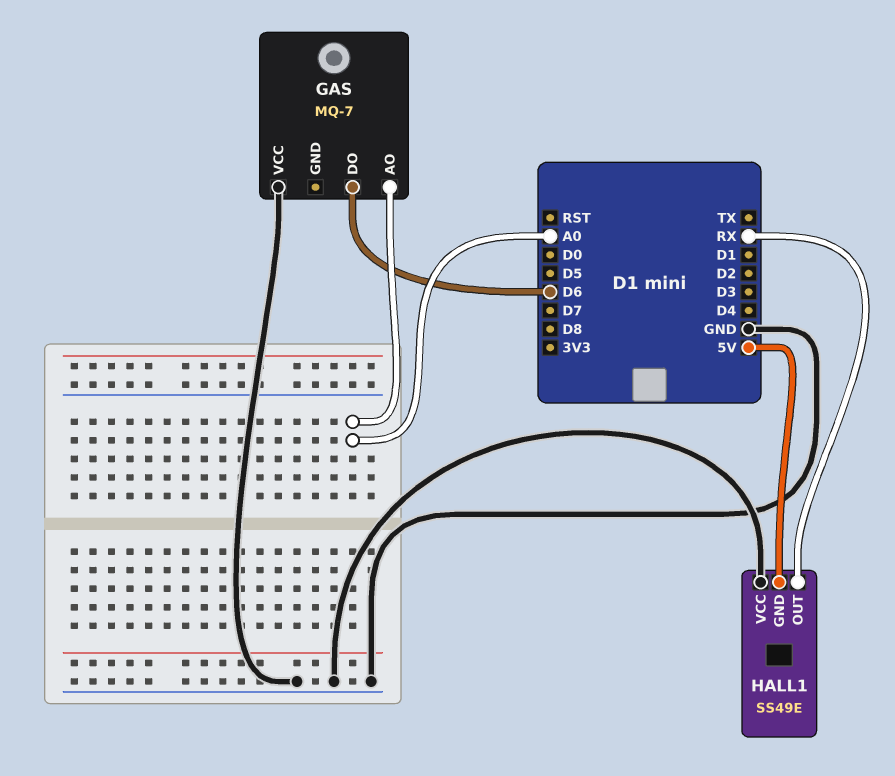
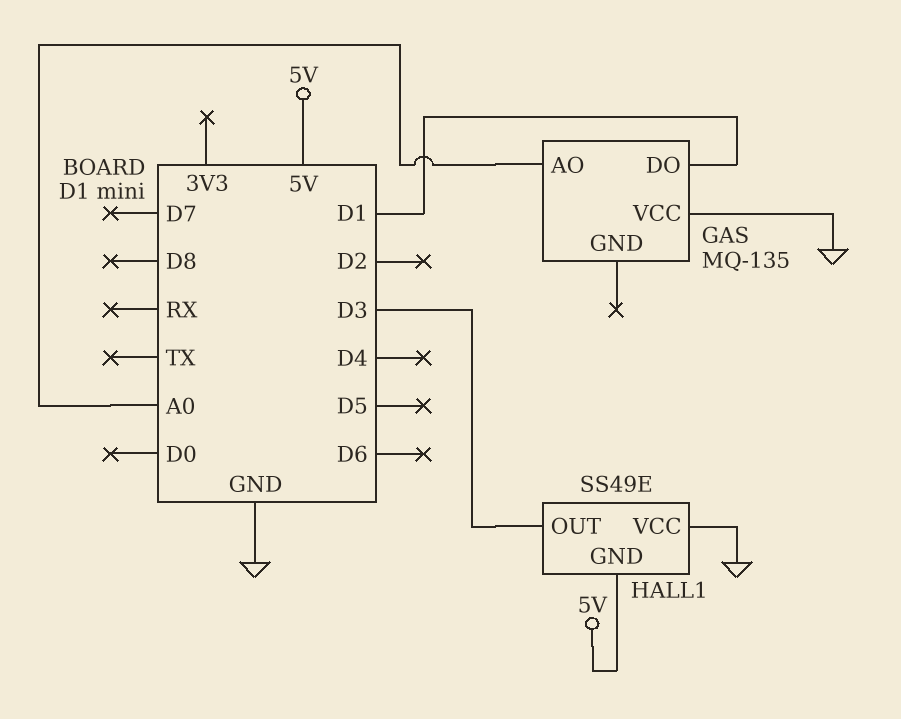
GAS: MQ-7 -> MQ-135
GAS pin DO: D6 -> D1
HALL1 pin OUT: RX -> D3

